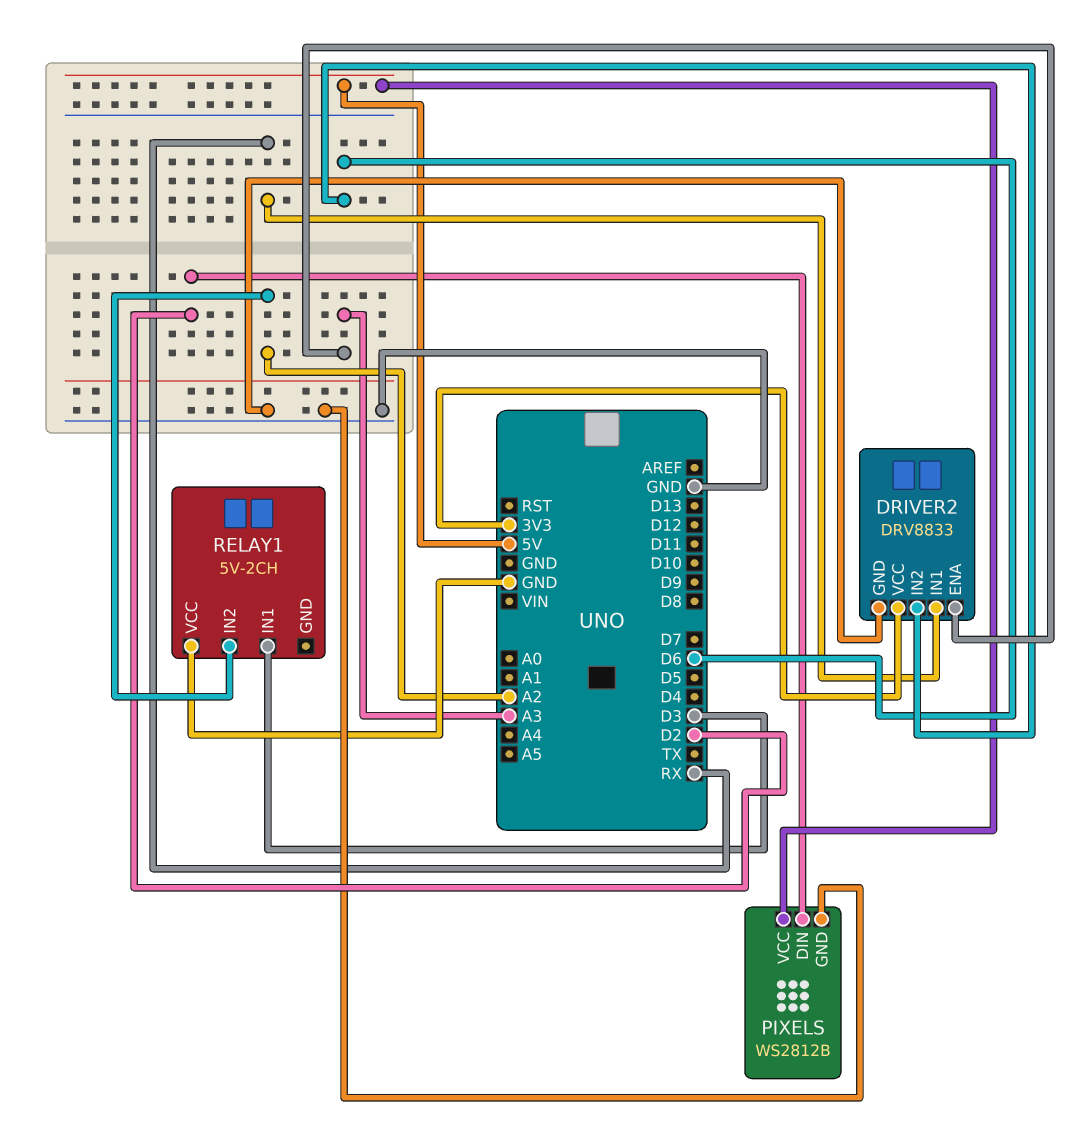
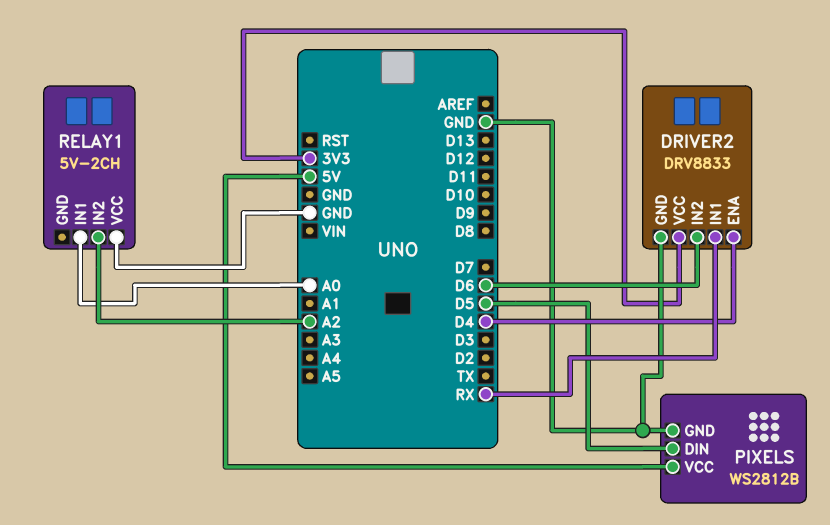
DRIVER2 pin ENA: A3 -> D4
PIXELS pin DIN: D2 -> D5
RELAY1 pin IN1: D3 -> A0

